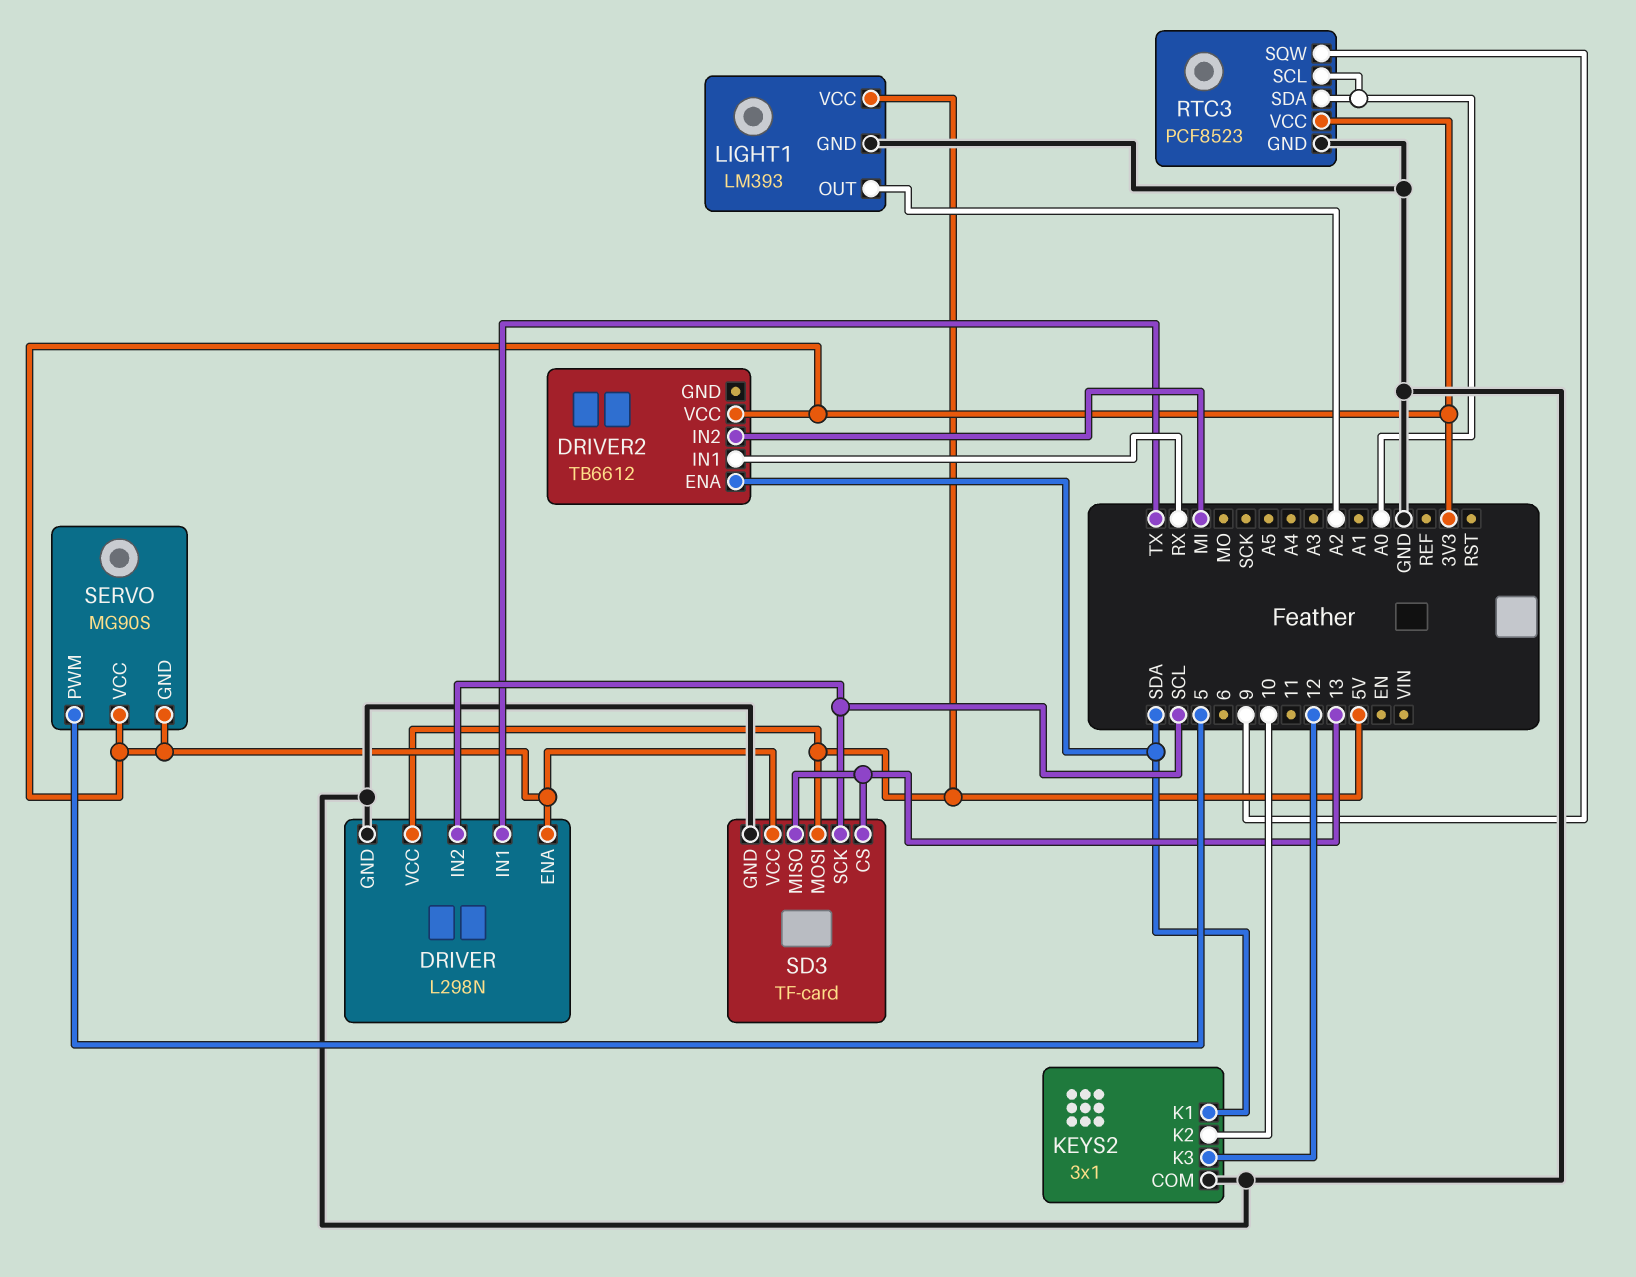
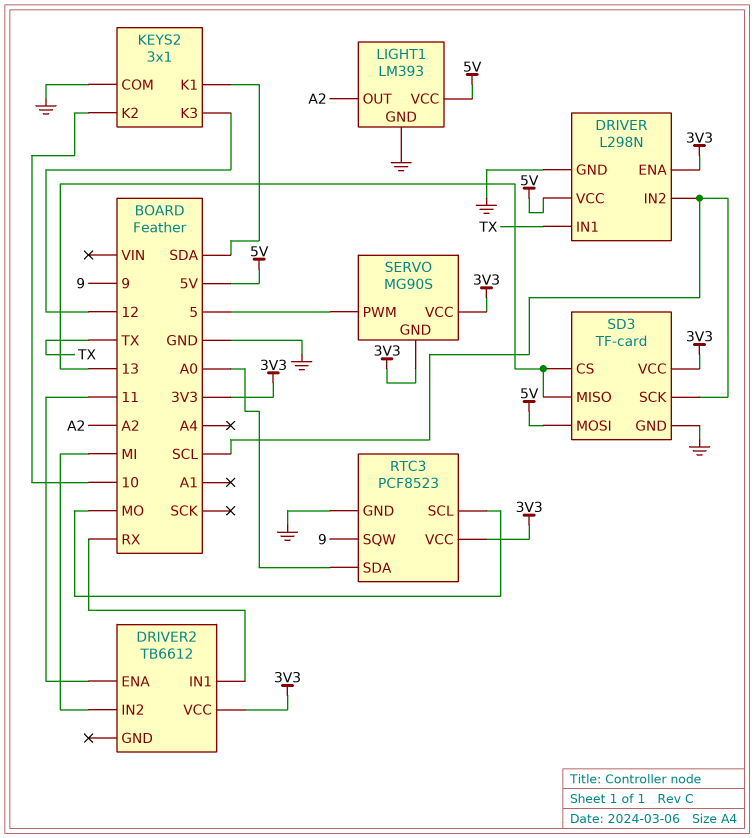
DRIVER2 pin ENA: SDA -> 11
RTC3 pin SCL: A0 -> MO

